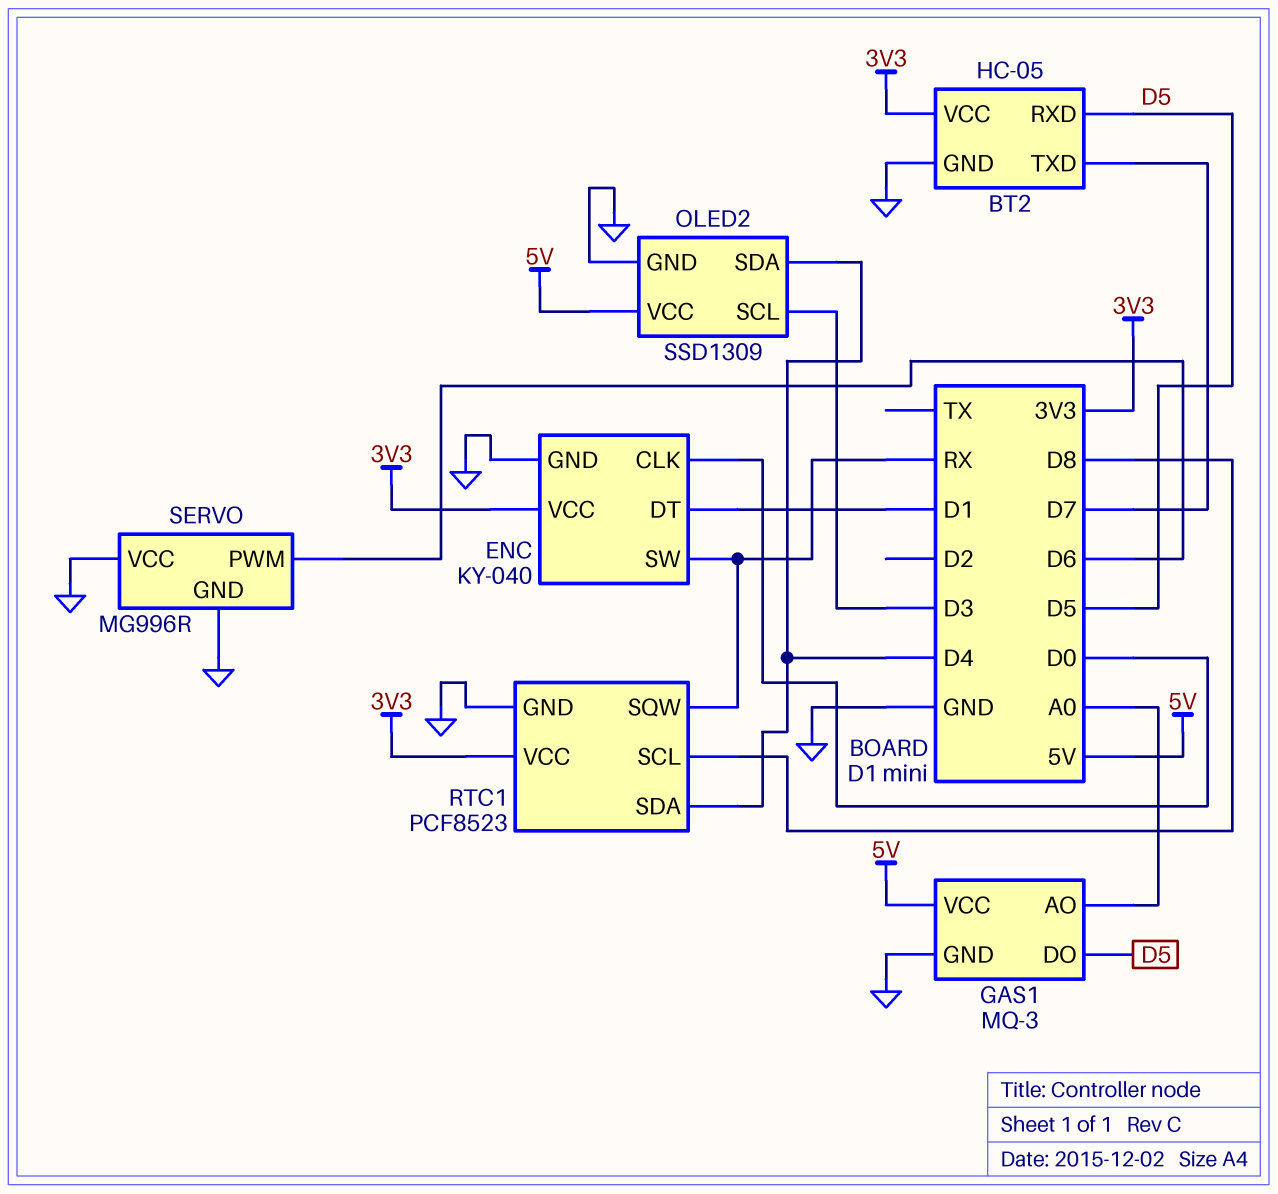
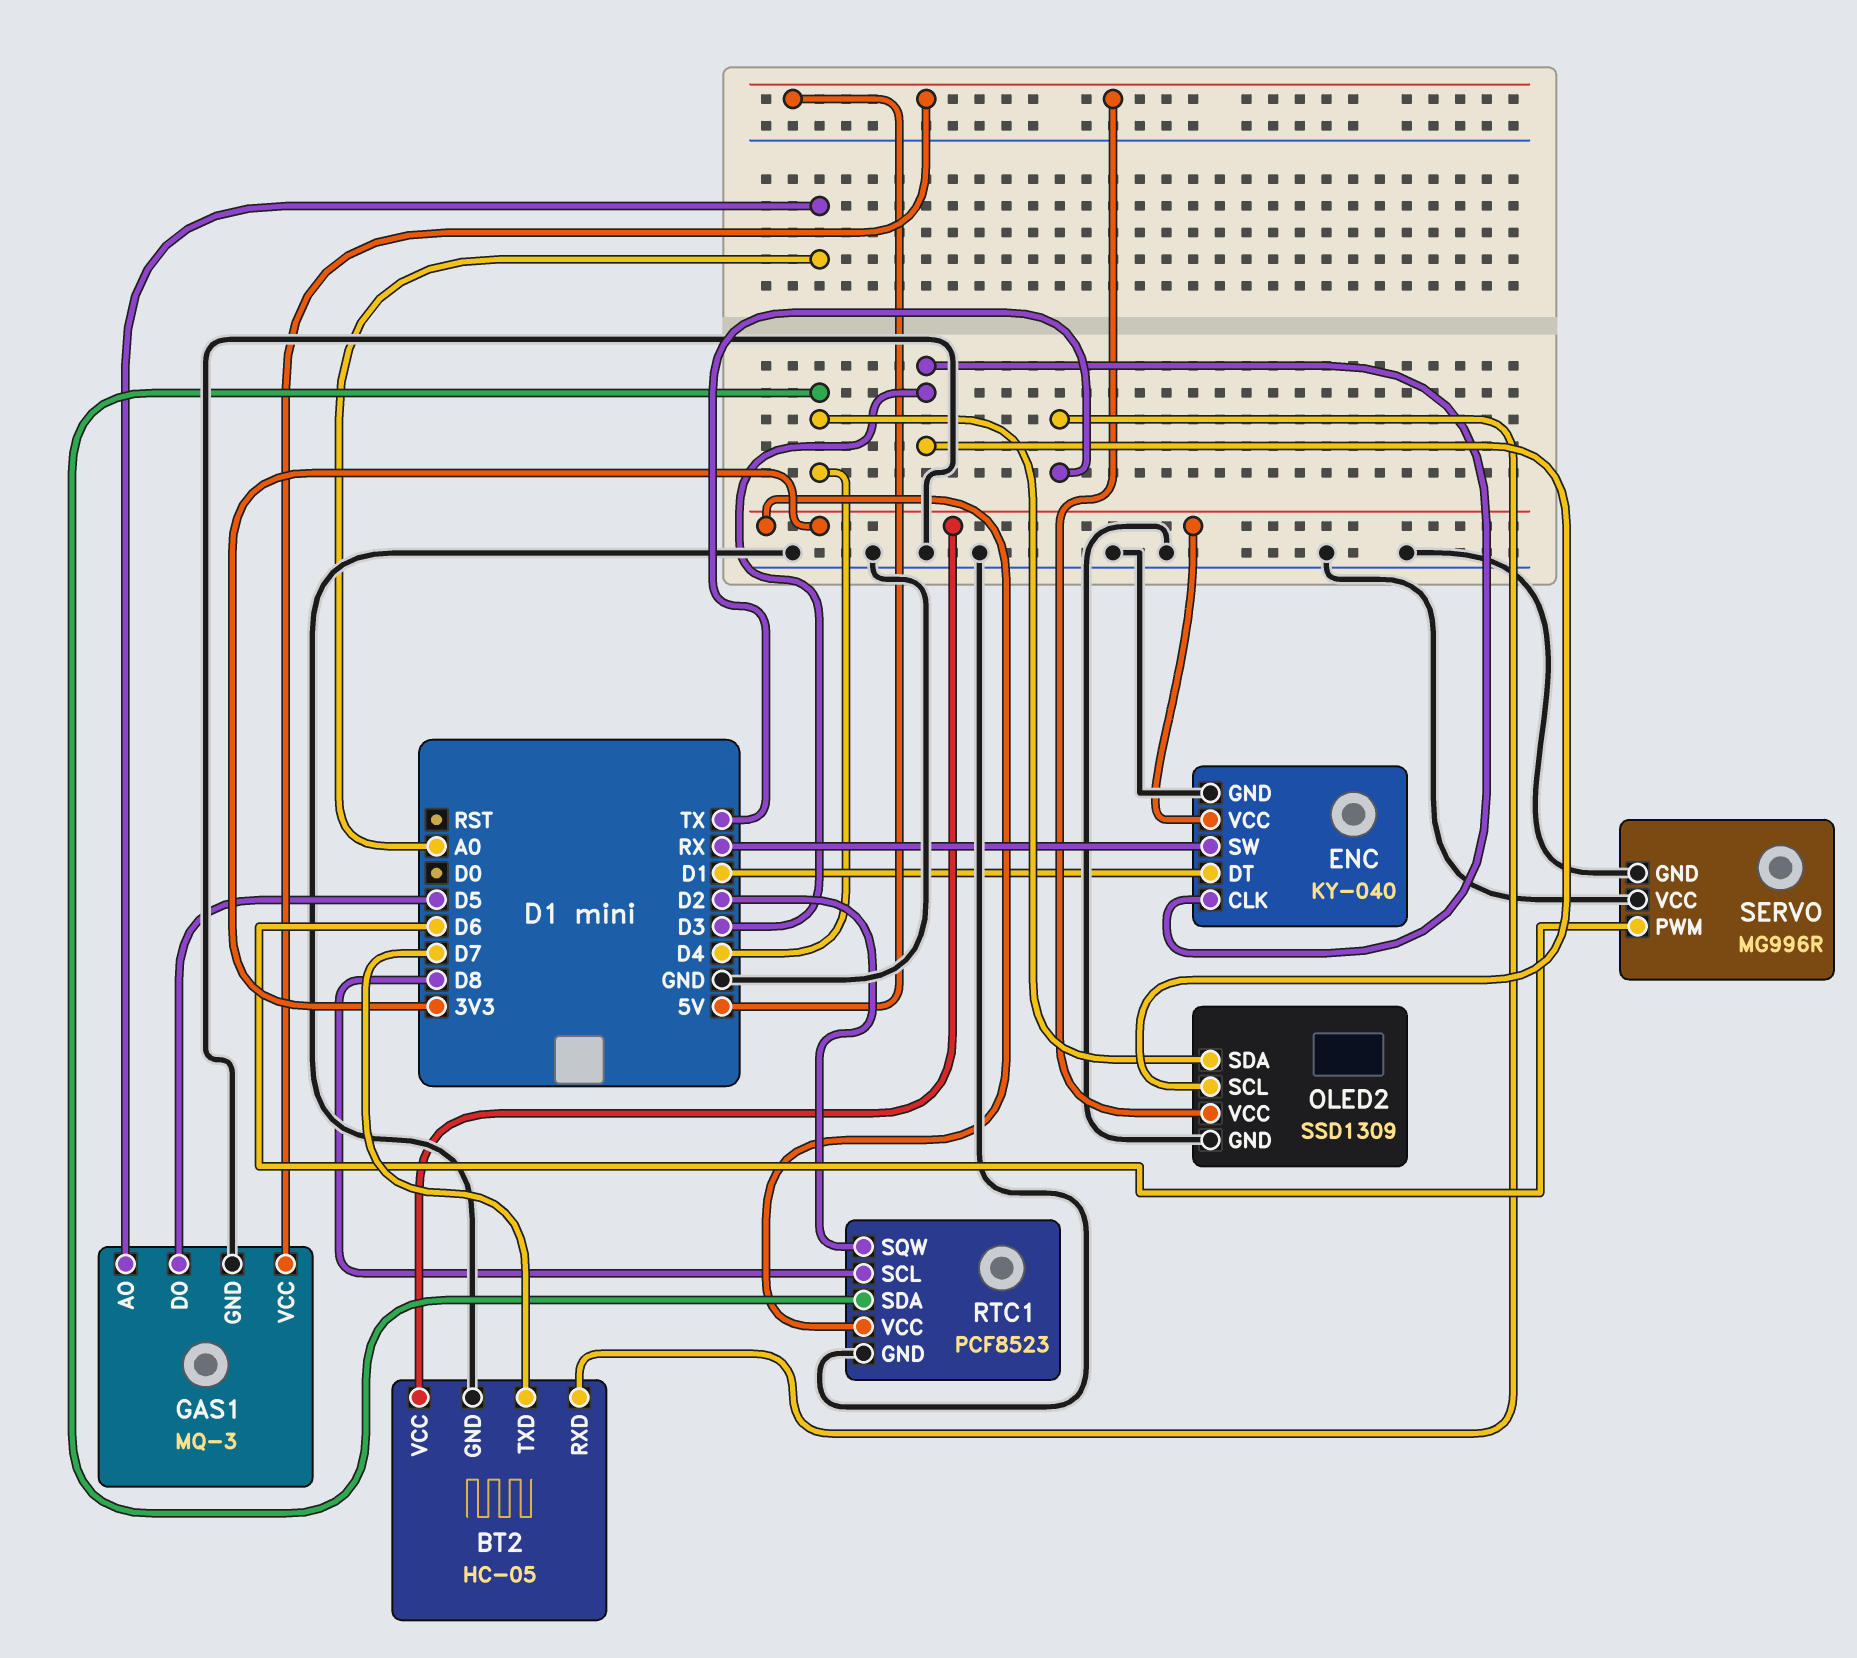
BT2 pin RXD: D5 -> TX
ENC pin CLK: D0 -> D3
RTC1 pin SQW: RX -> D2

